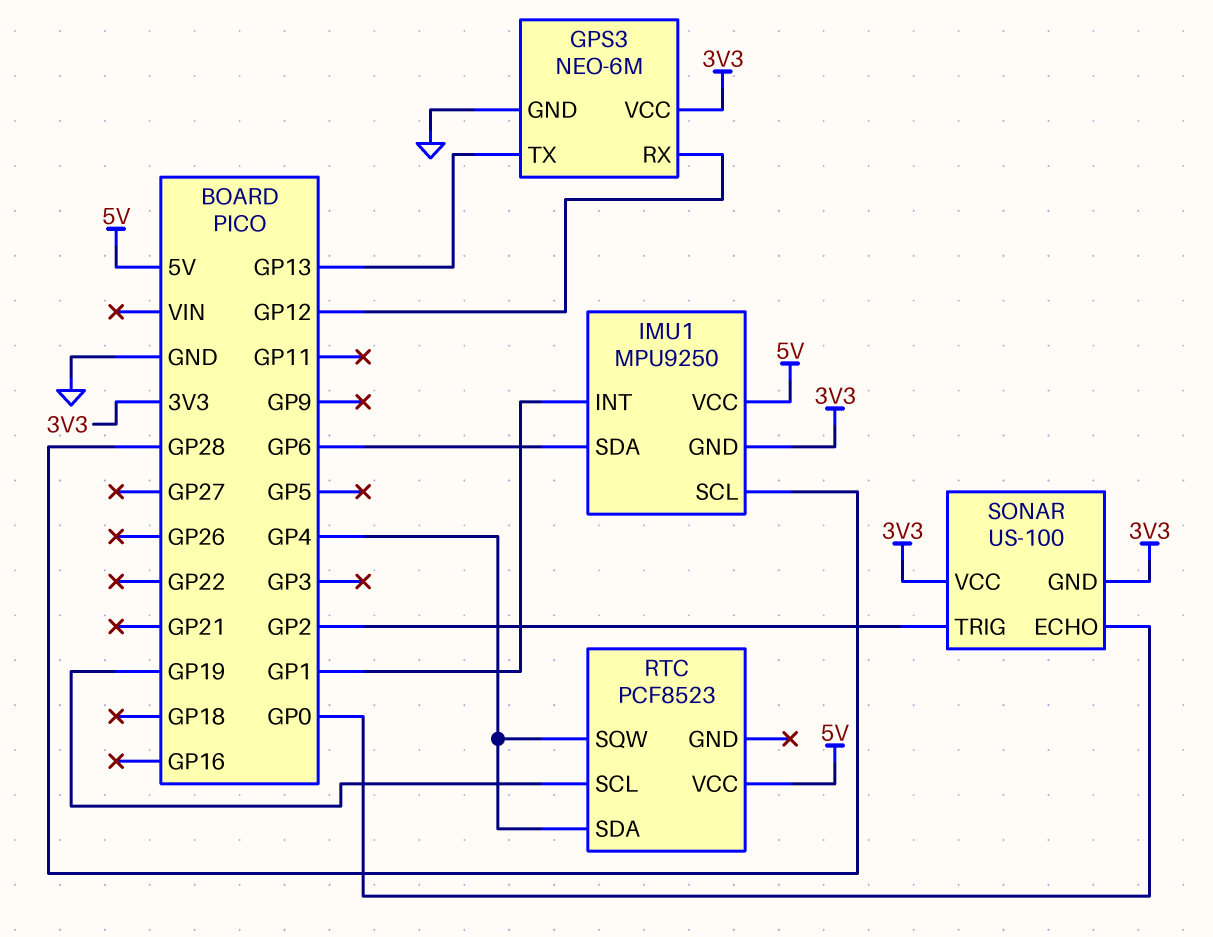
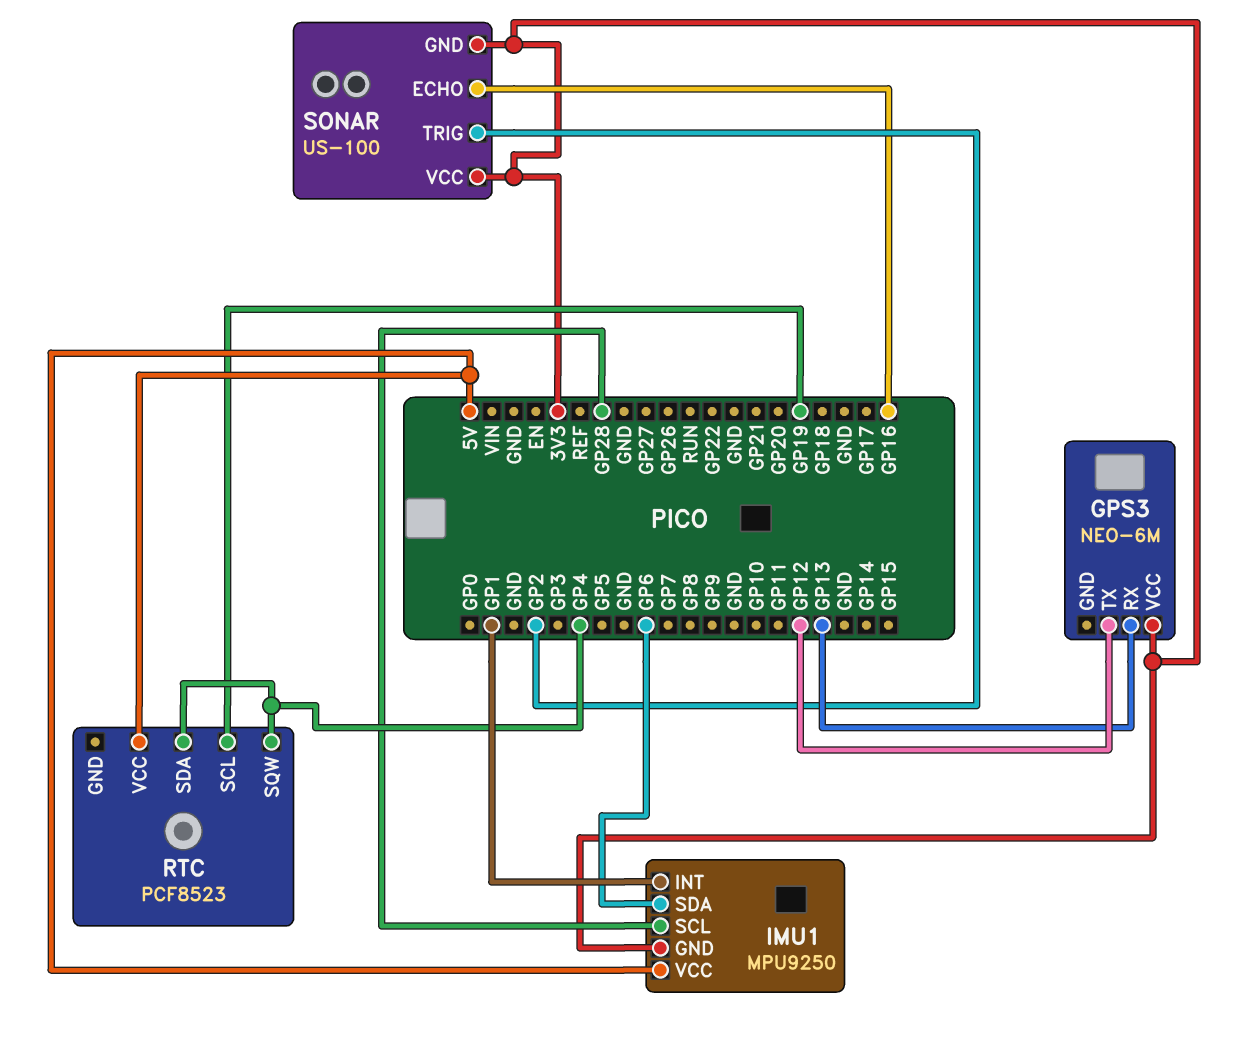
GPS3 pin GND: GND -> none
GPS3 pin RX: GP12 -> GP13
GPS3 pin TX: GP13 -> GP12
SONAR pin ECHO: GP0 -> GP16

